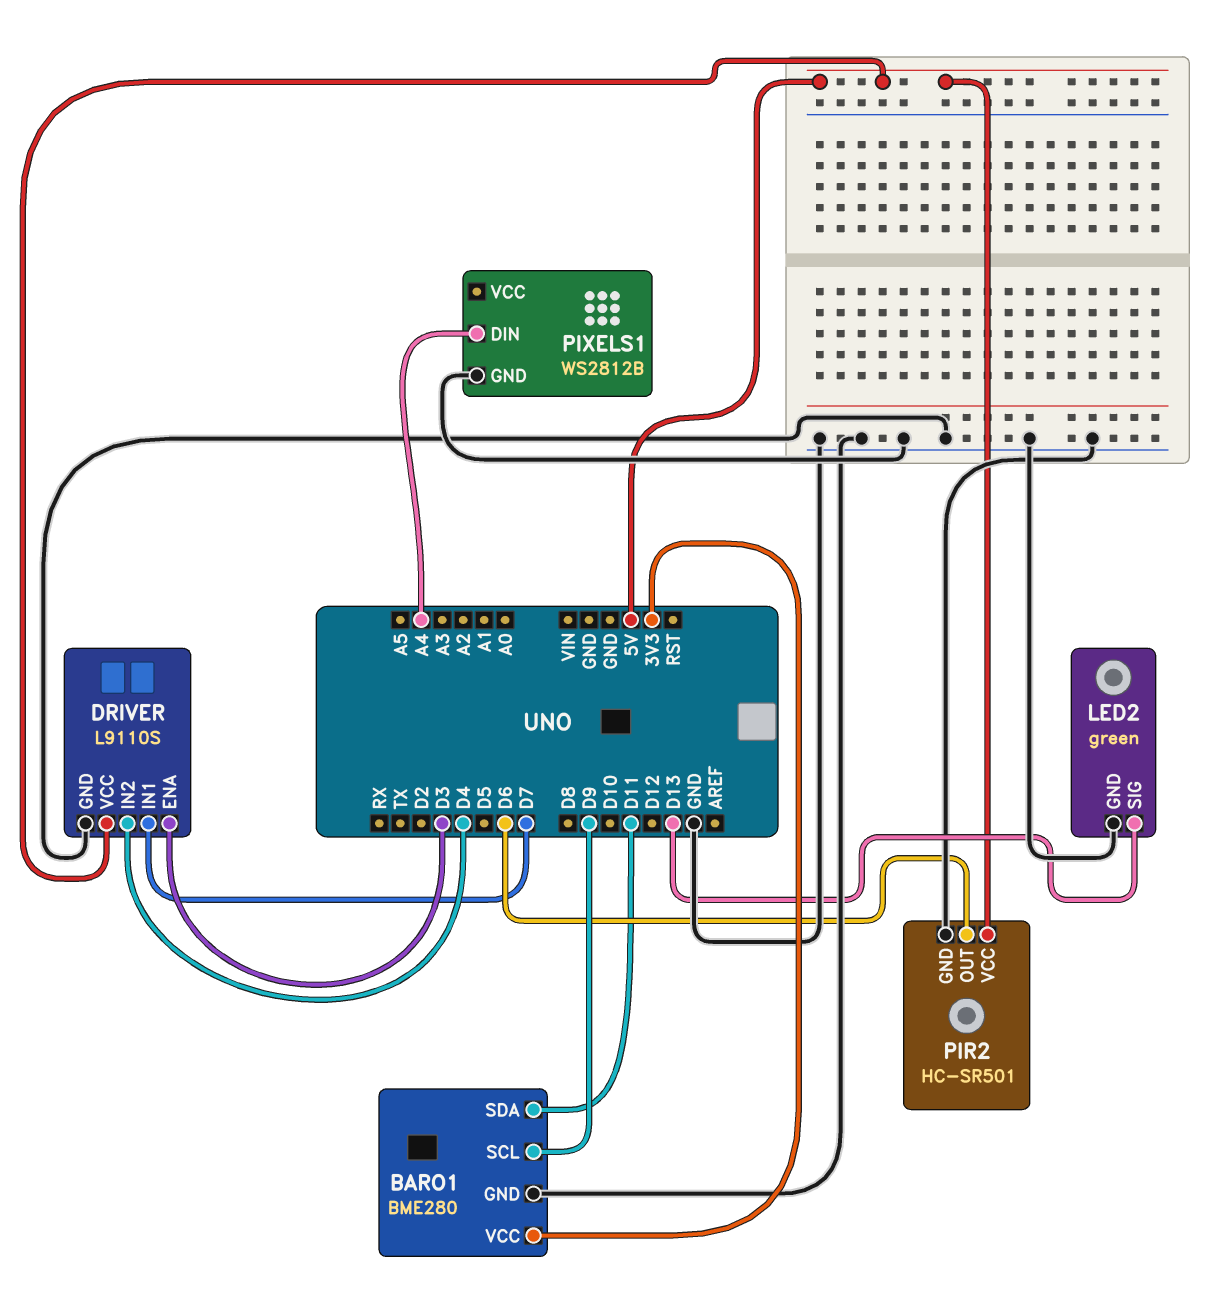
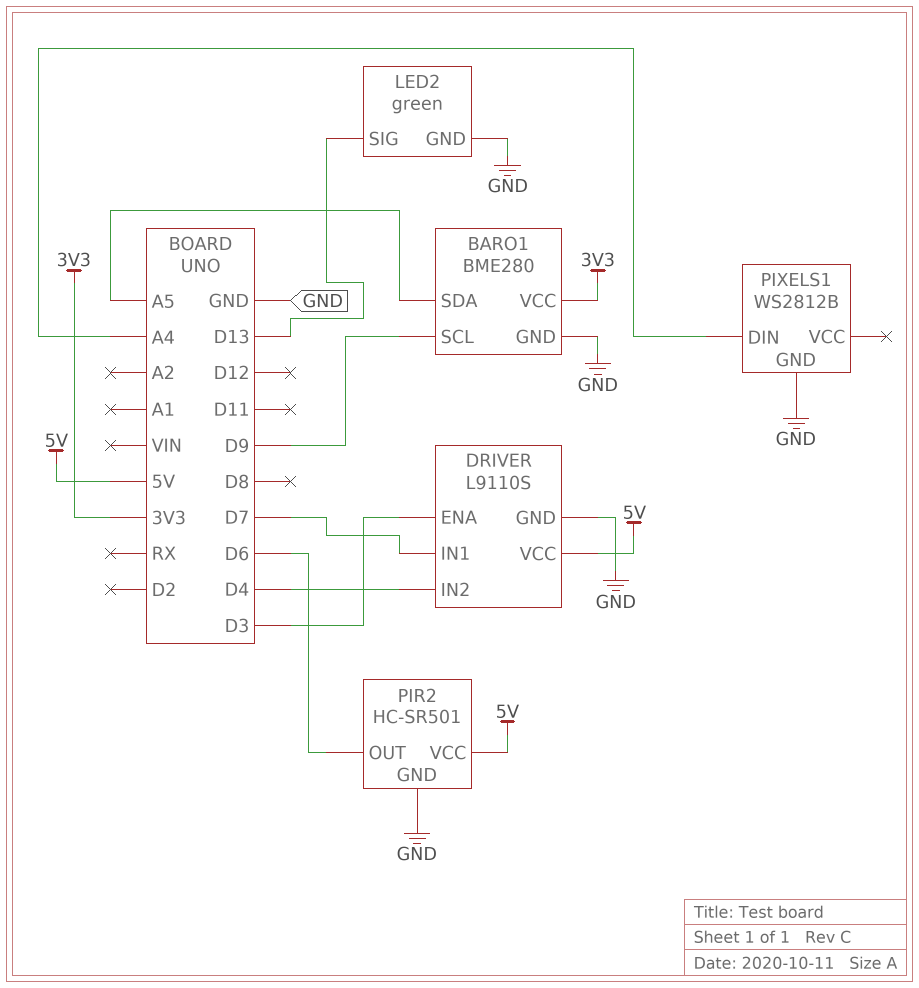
BARO1 pin SDA: D11 -> A5

